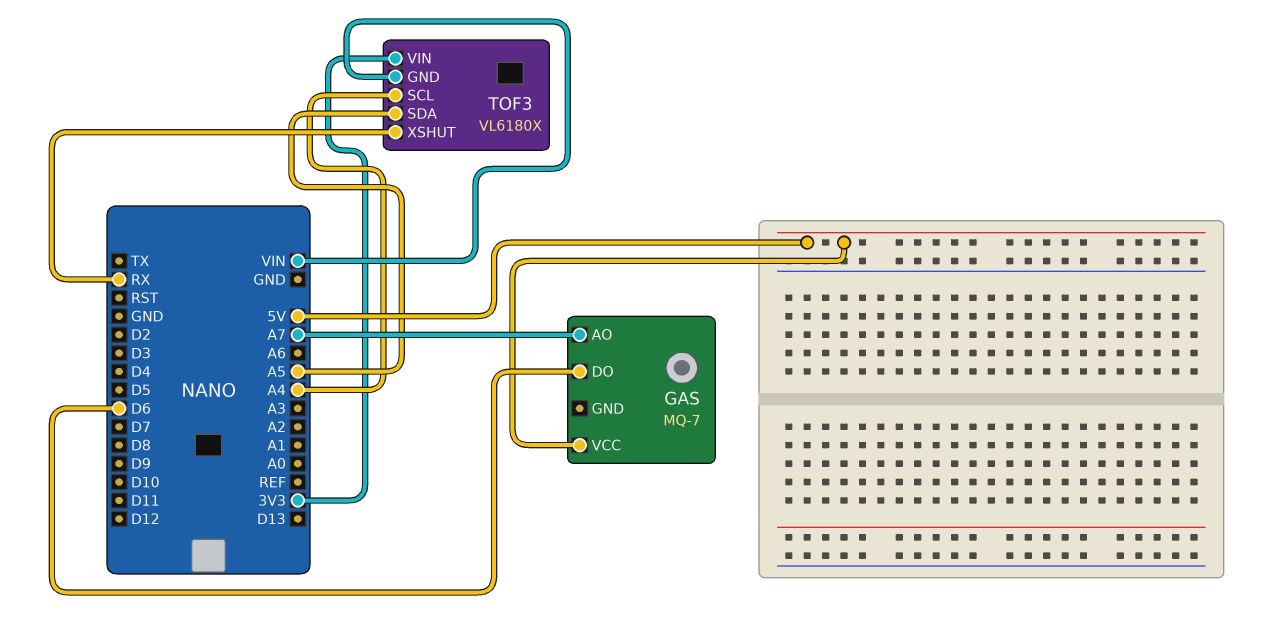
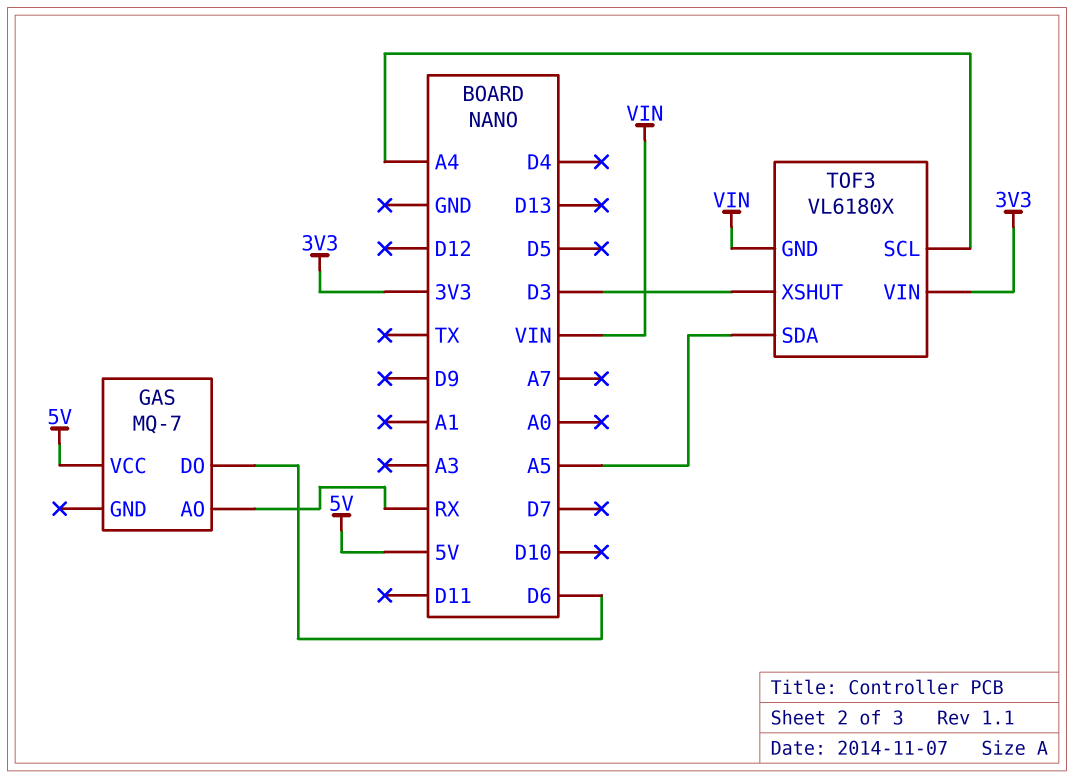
GAS pin AO: A7 -> RX
TOF3 pin XSHUT: RX -> D3

